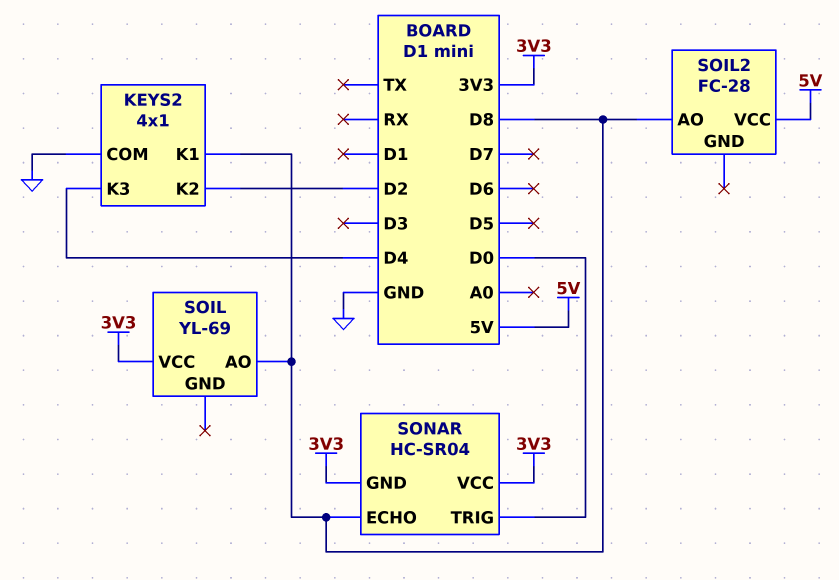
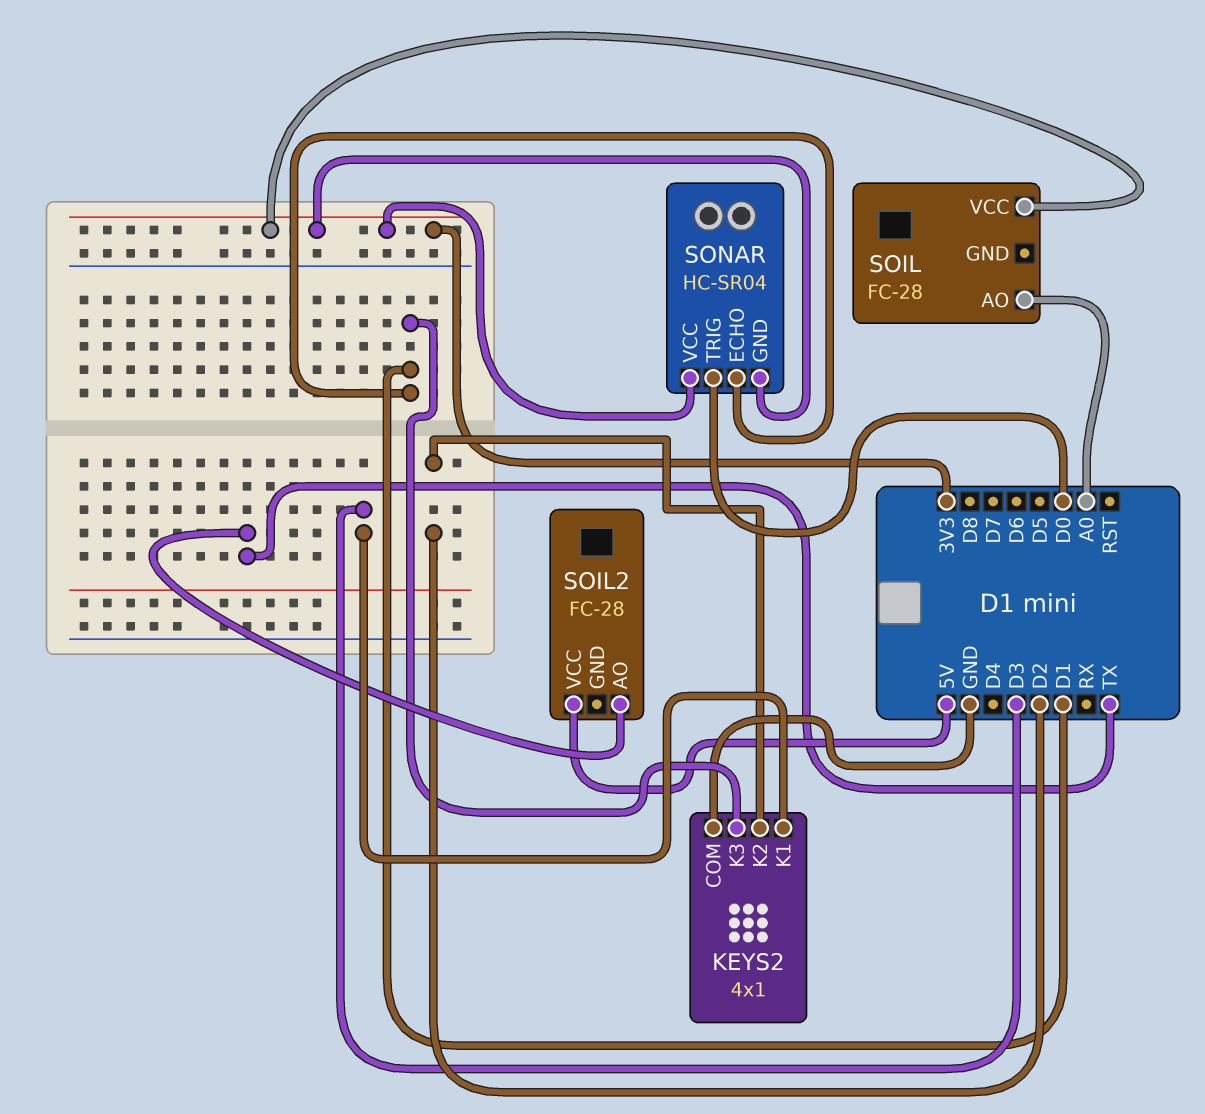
KEYS2 pin K1: D8 -> D3
KEYS2 pin K3: D4 -> D1
SOIL: YL-69 -> FC-28
SOIL pin AO: D8 -> A0
SOIL2 pin AO: D8 -> TX
SONAR pin ECHO: D8 -> D1

